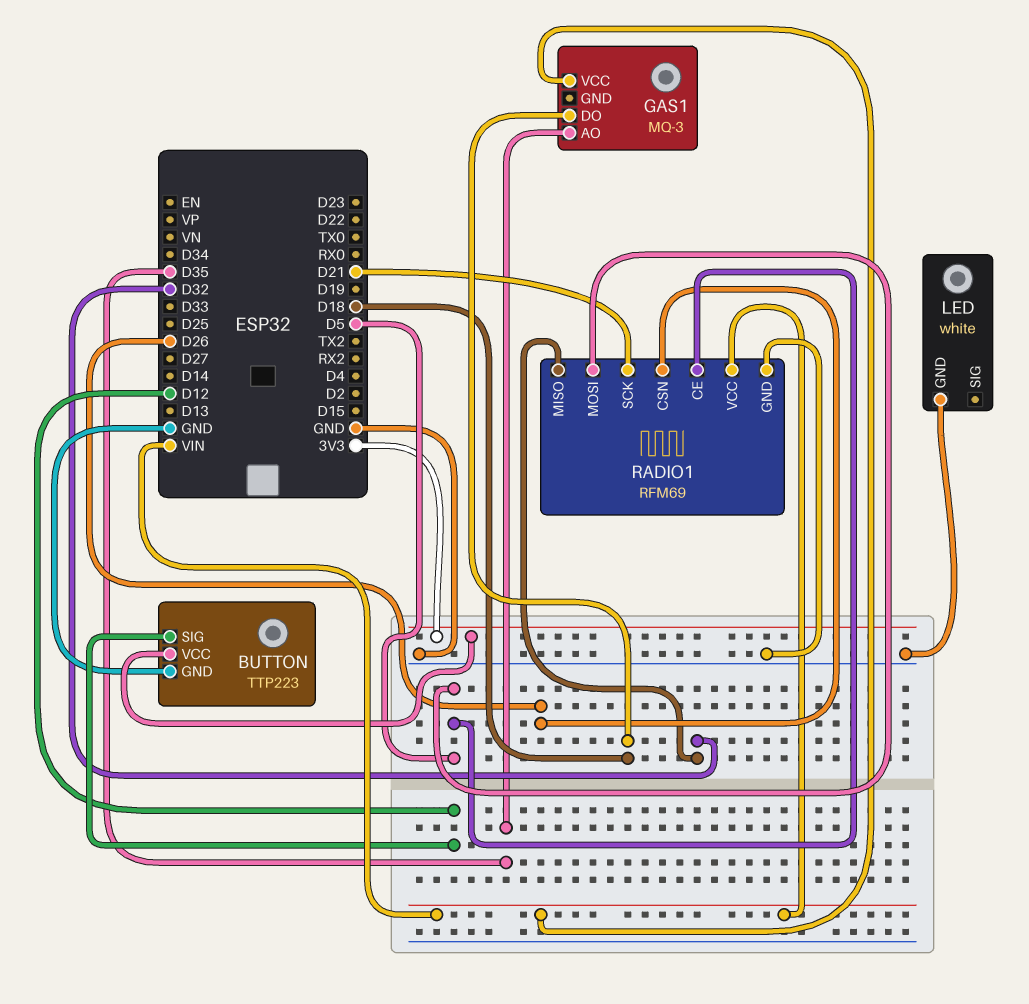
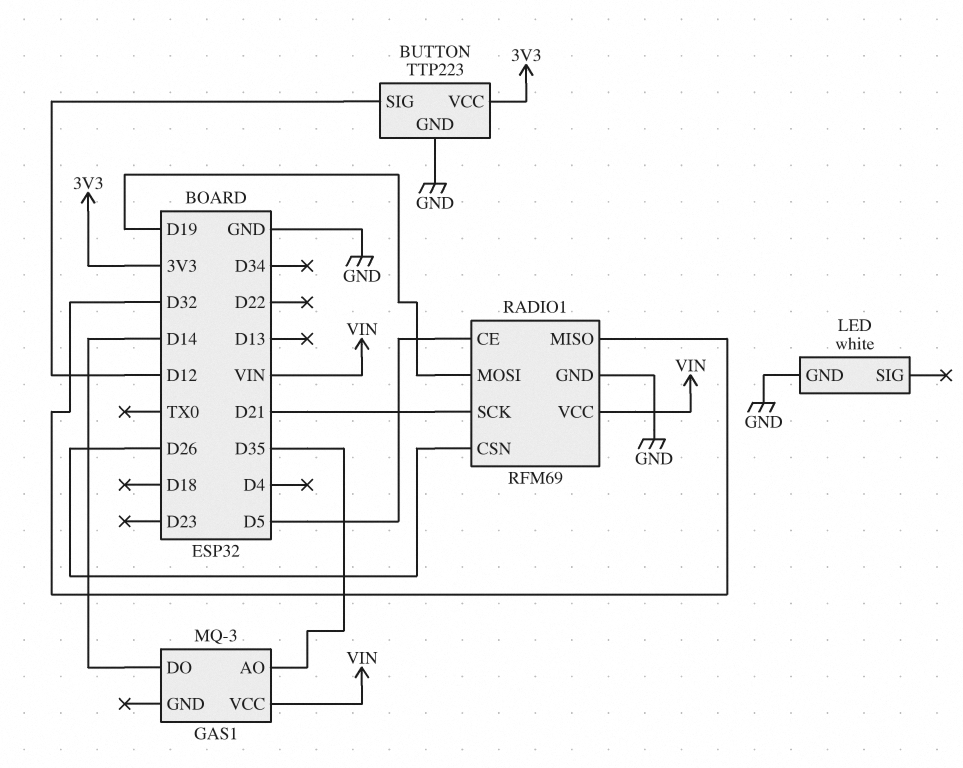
GAS1 pin DO: D18 -> D14
RADIO1 pin MOSI: D5 -> D19

